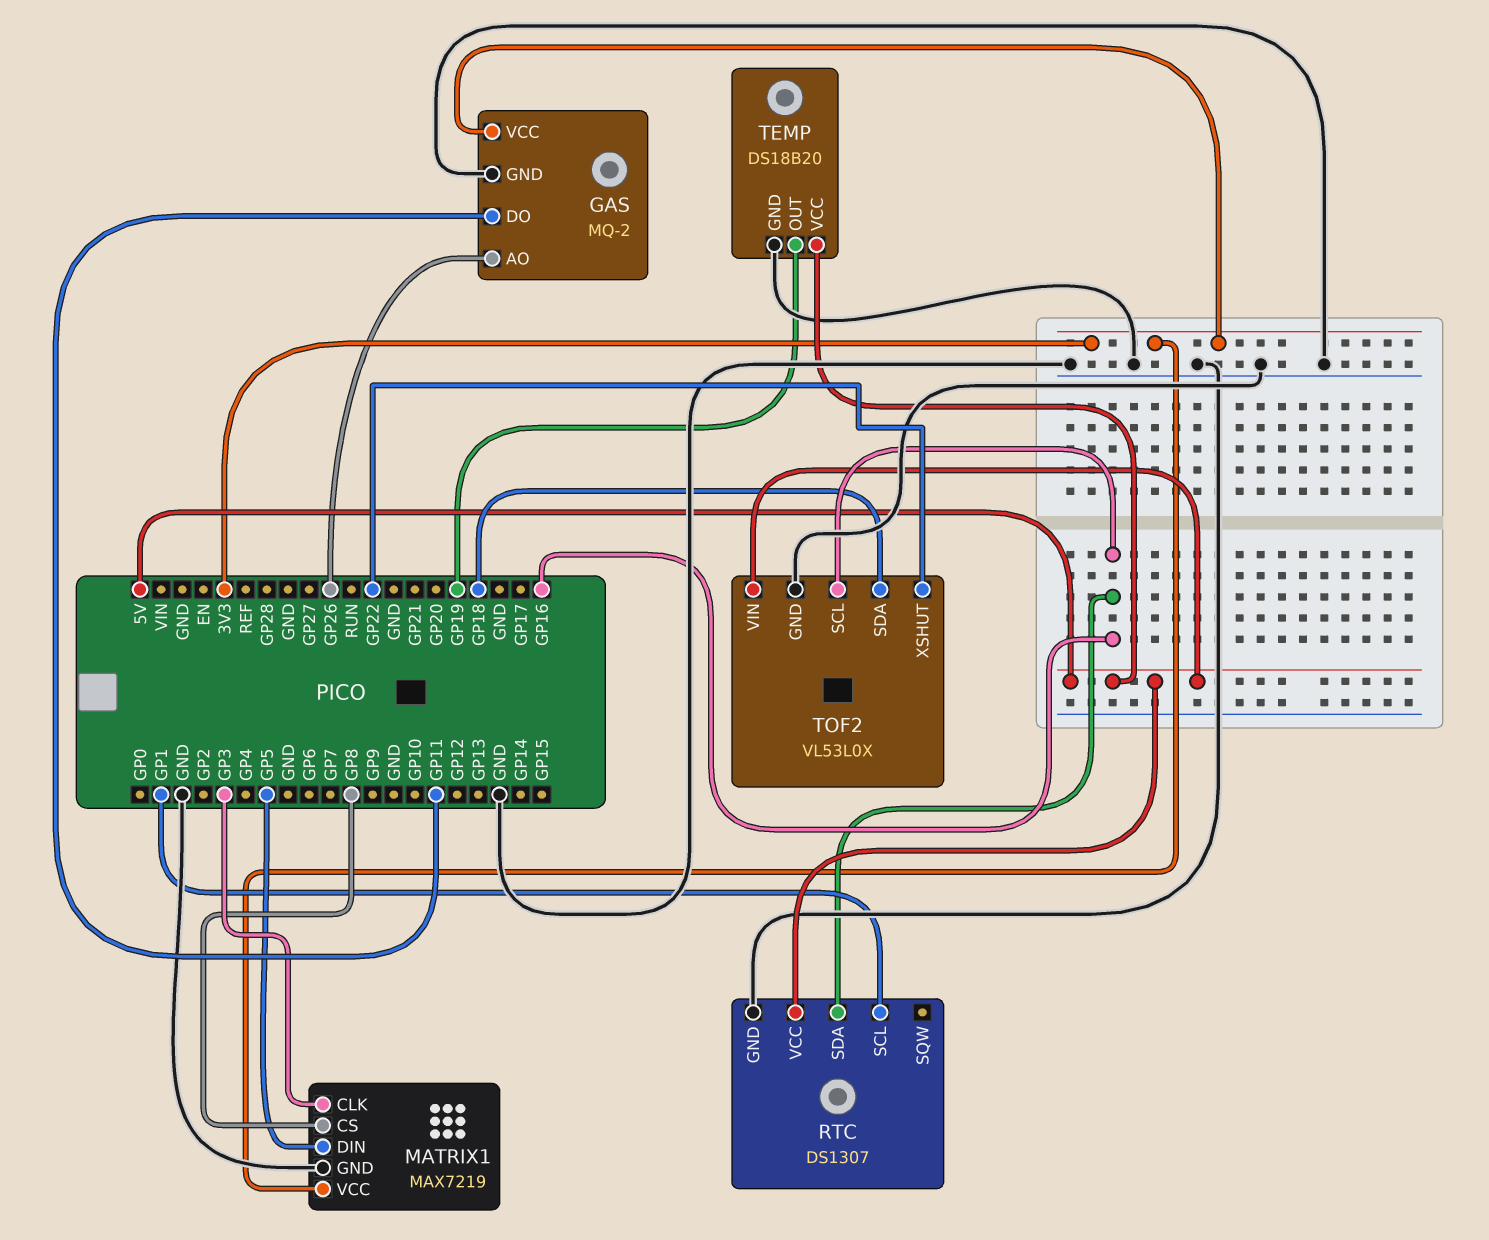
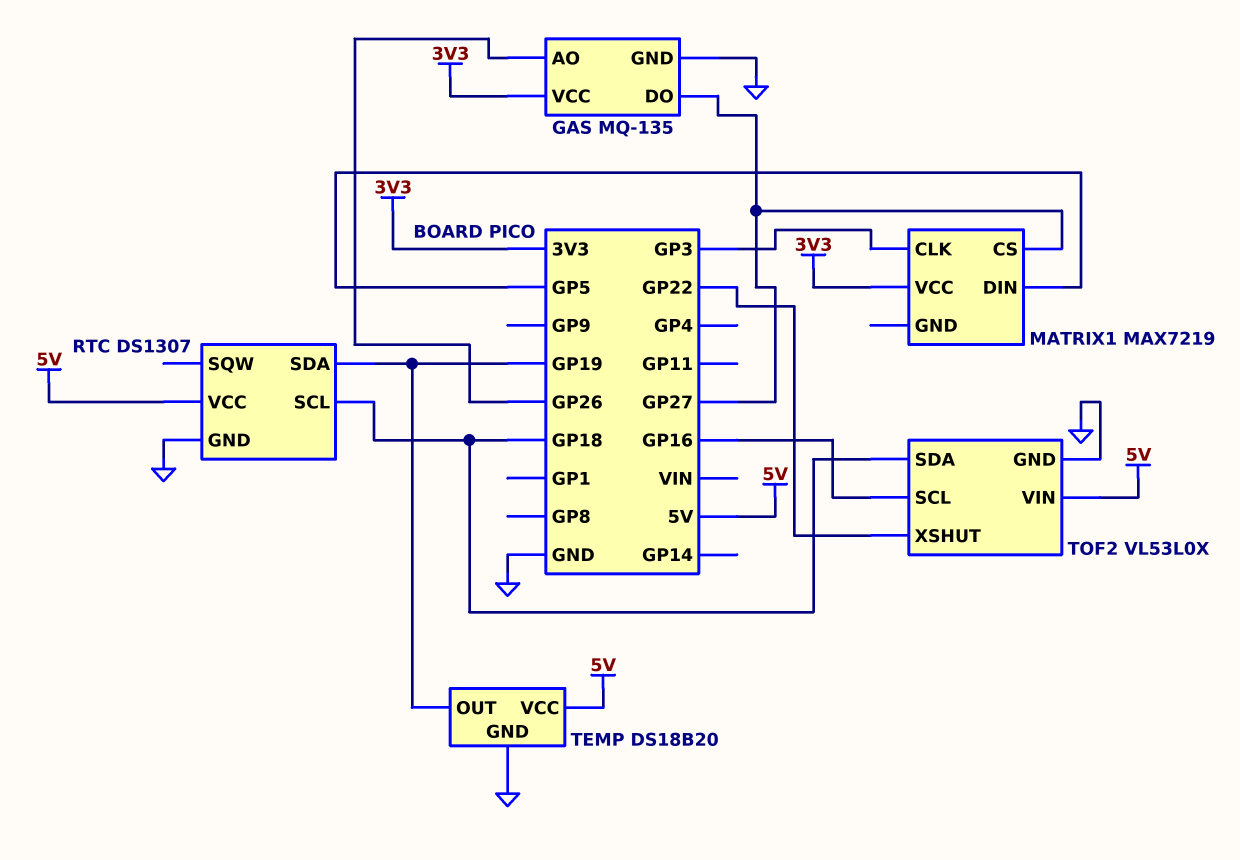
GAS: MQ-2 -> MQ-135
GAS pin DO: GP11 -> GP27
MATRIX1 pin CS: GP8 -> GP27
MATRIX1 pin GND: GND -> none
RTC pin SCL: GP1 -> GP18
RTC pin SDA: GP16 -> GP19

